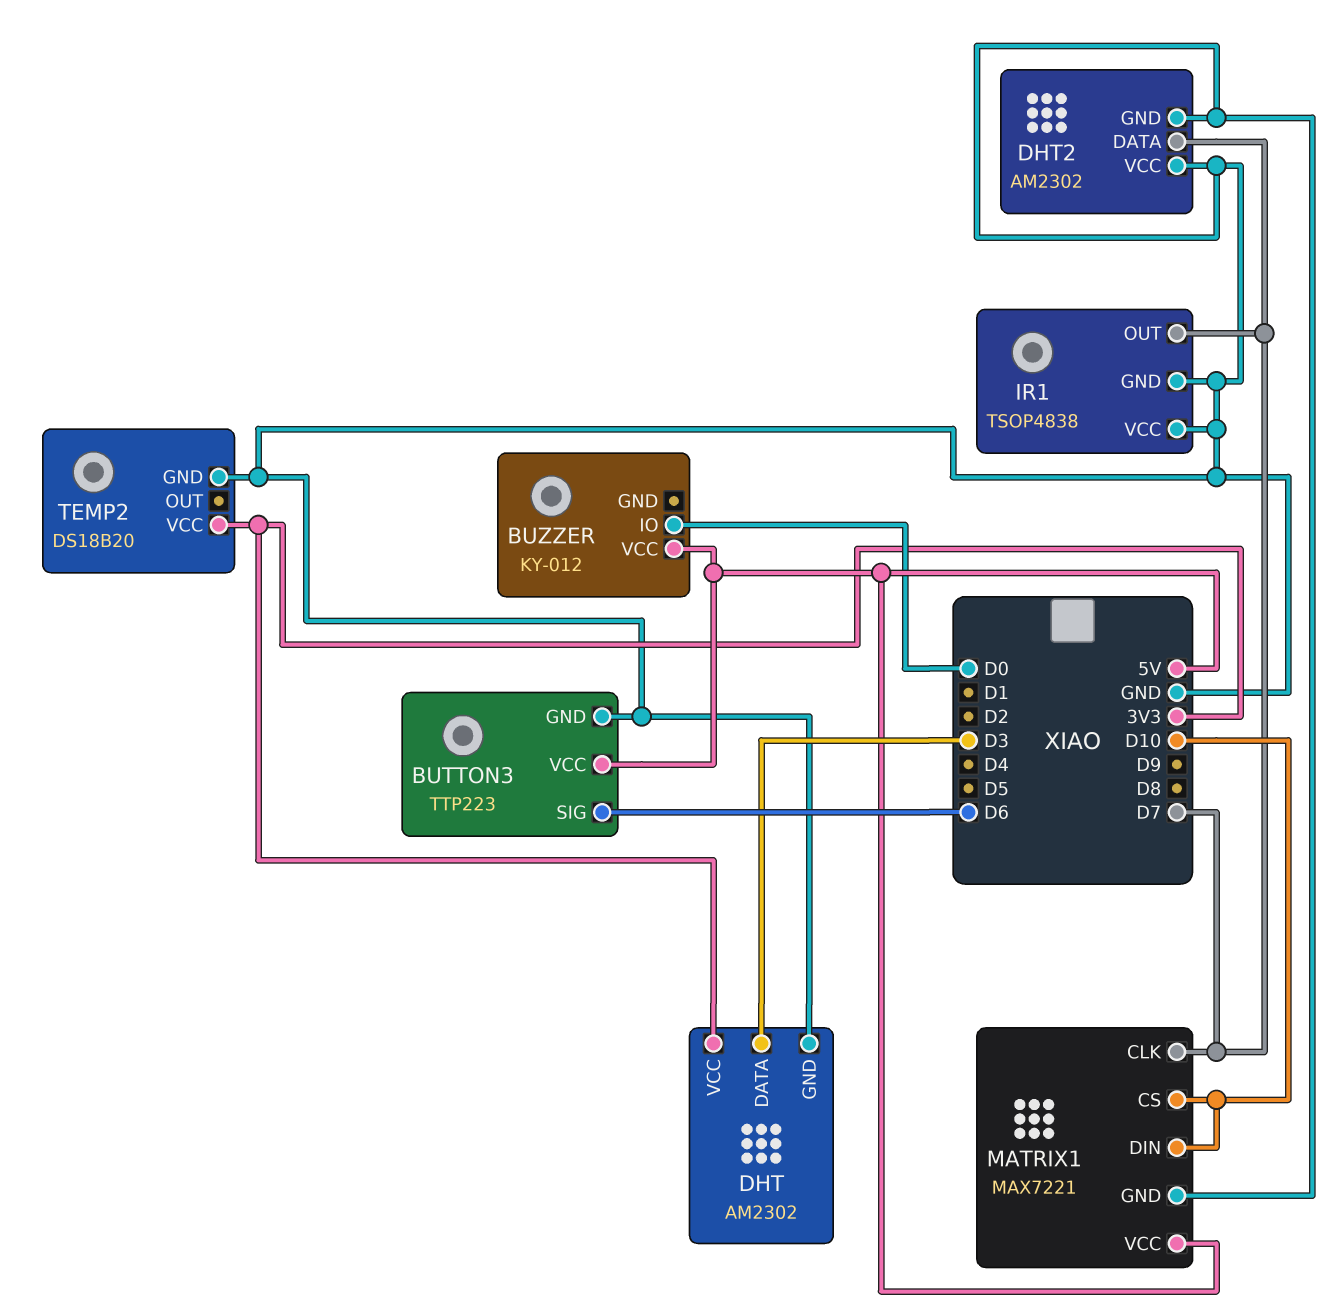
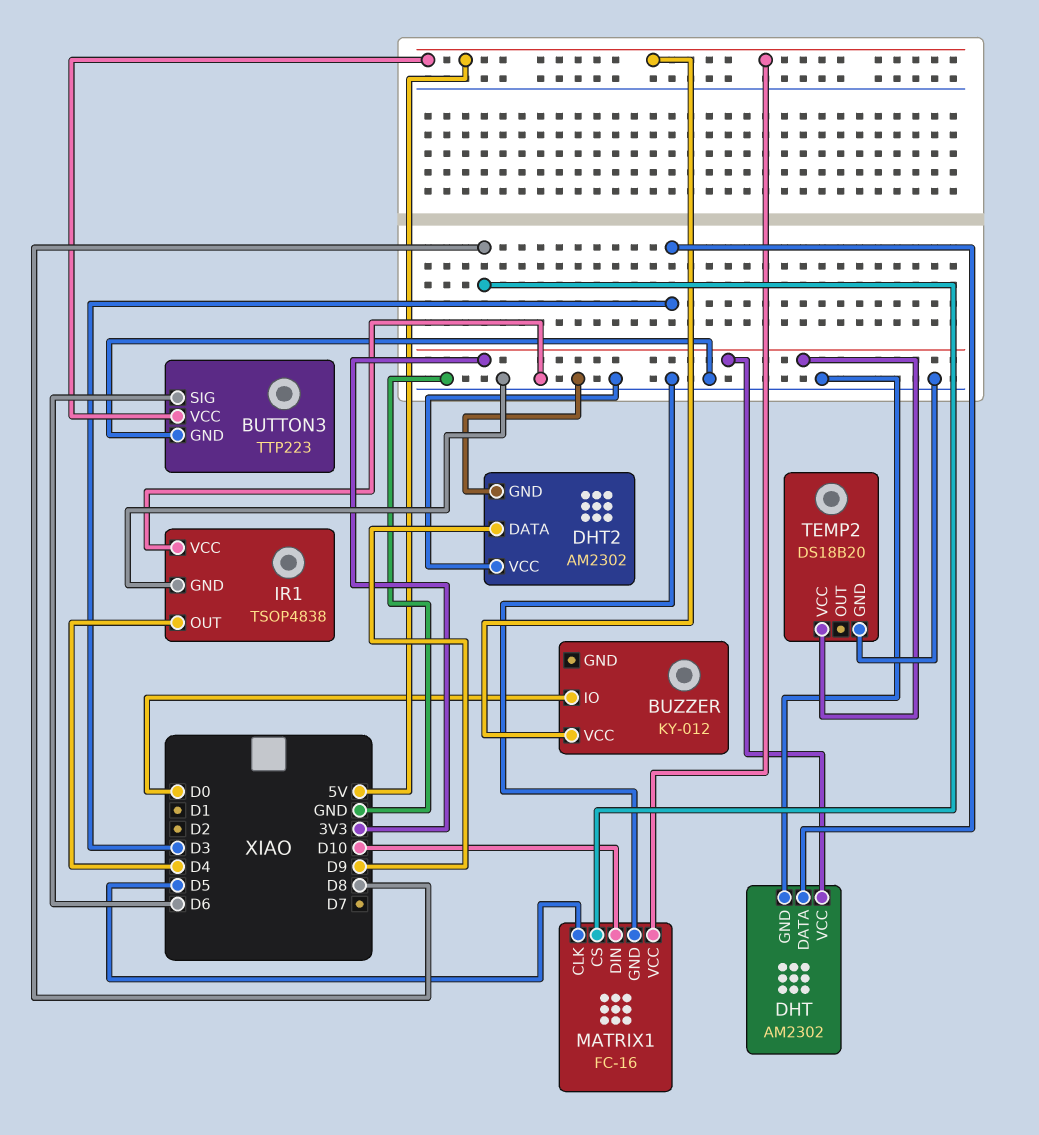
DHT2 pin DATA: D7 -> D9
IR1 pin OUT: D7 -> D4
MATRIX1: MAX7221 -> FC-16
MATRIX1 pin CLK: D7 -> D5
MATRIX1 pin CS: D10 -> D8

